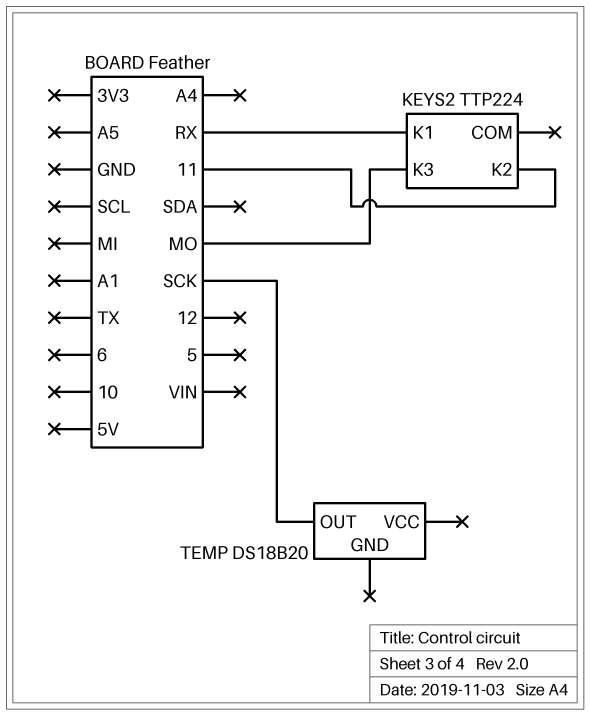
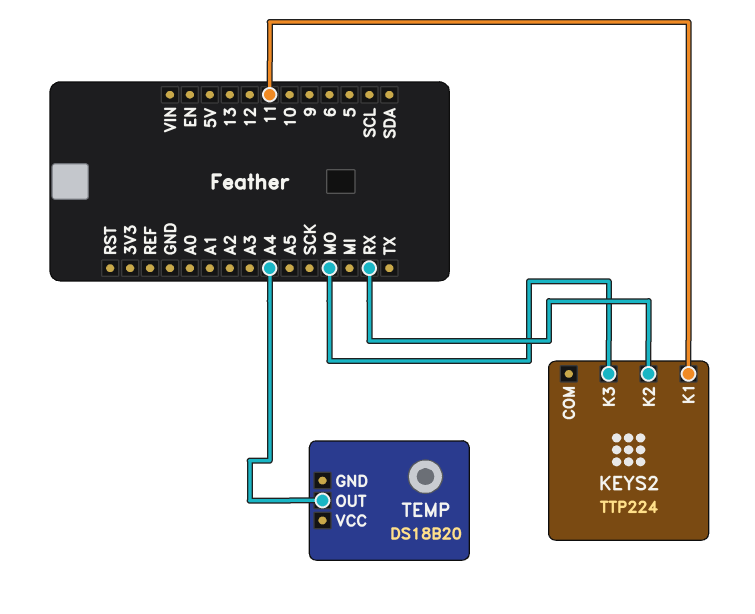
KEYS2 pin K1: RX -> 11
KEYS2 pin K2: 11 -> RX
TEMP pin OUT: SCK -> A4

